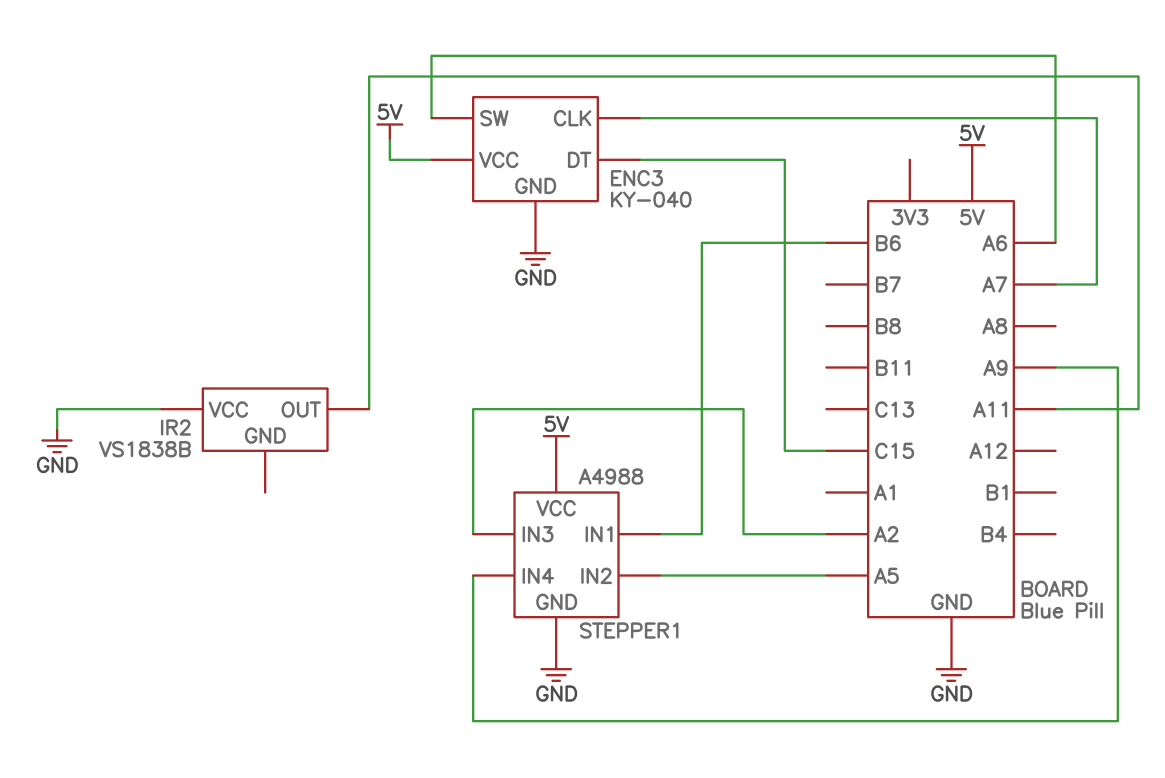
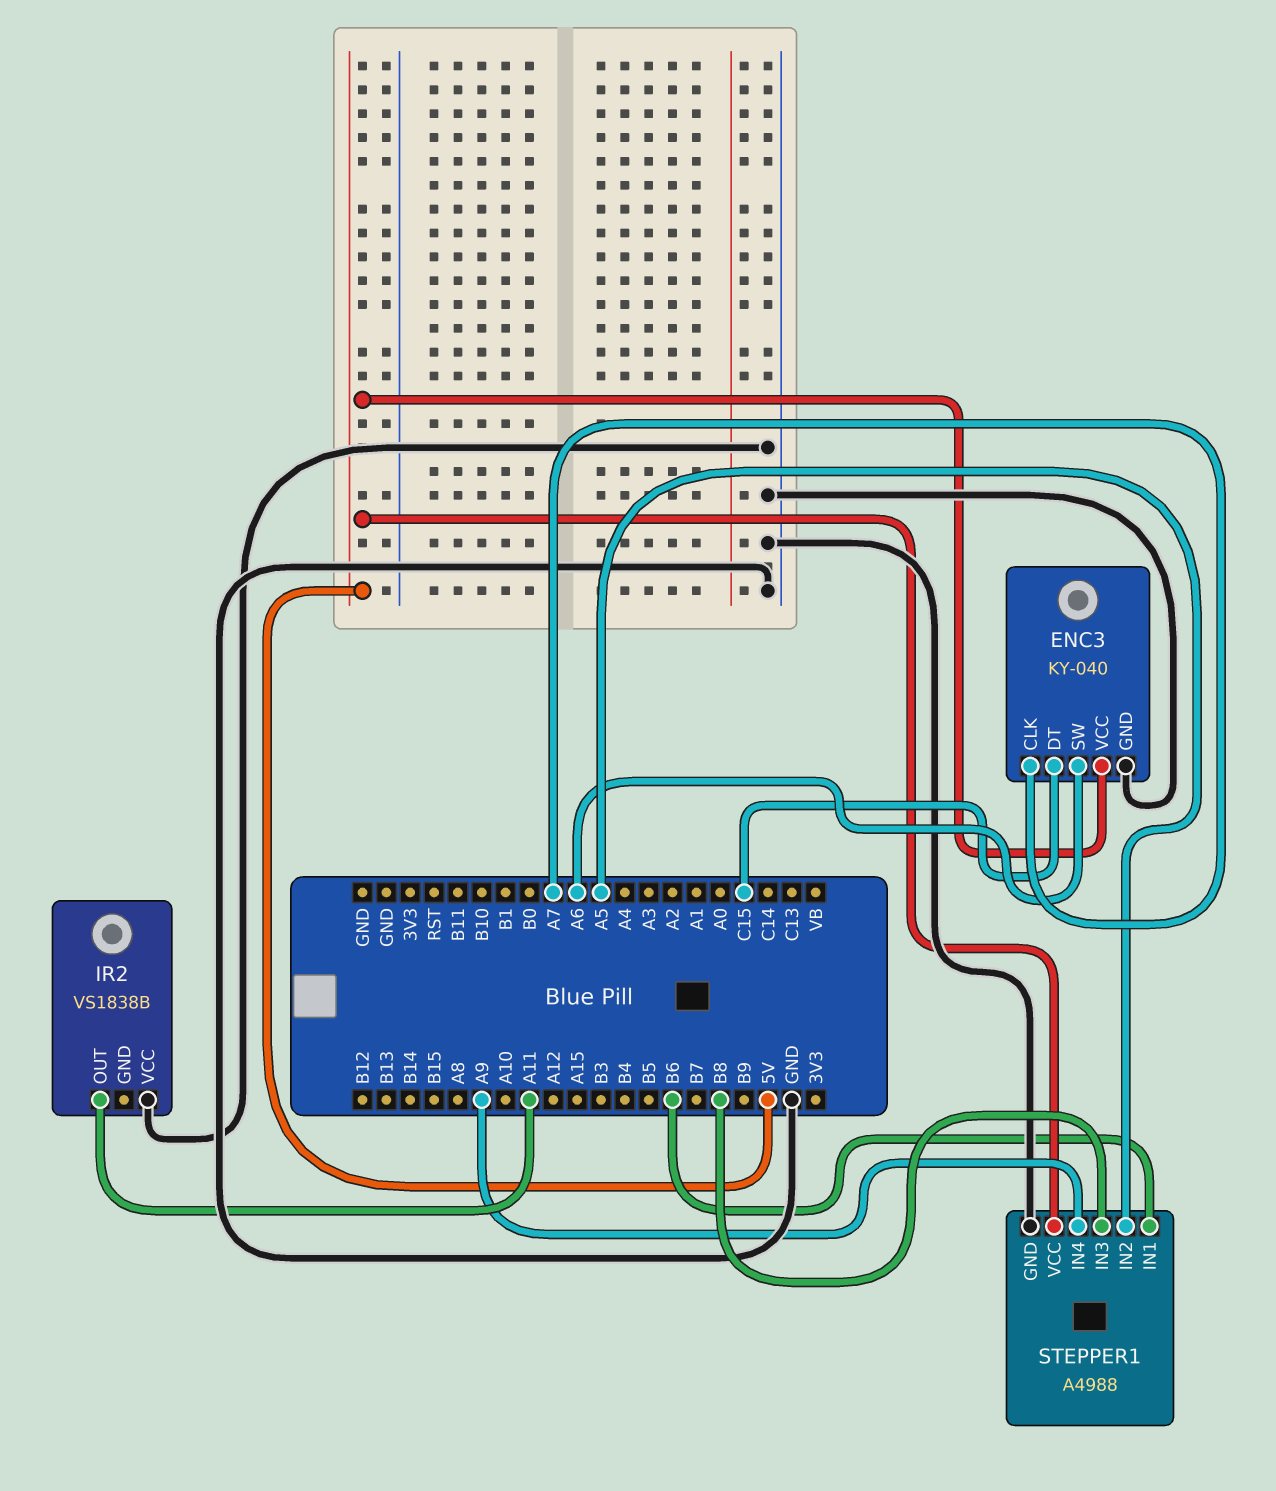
STEPPER1 pin IN3: A2 -> B8

